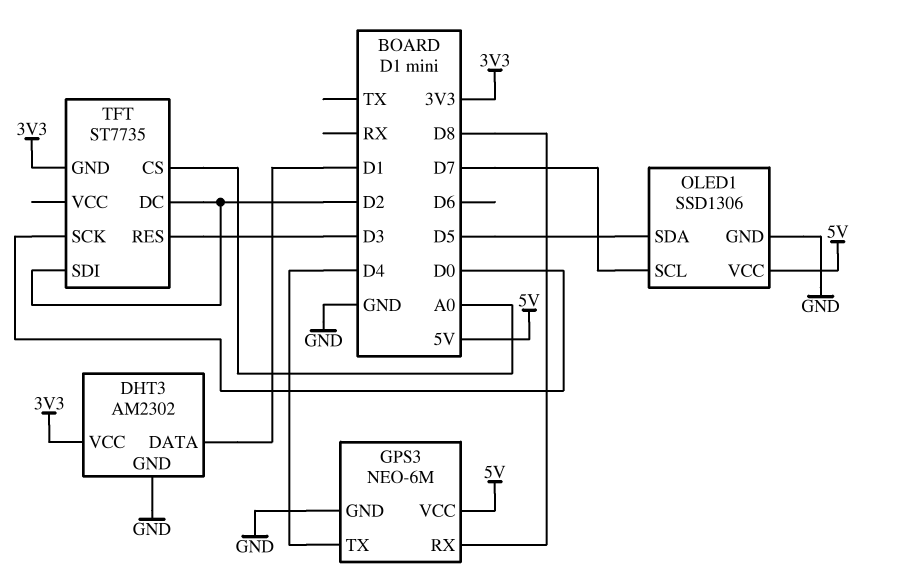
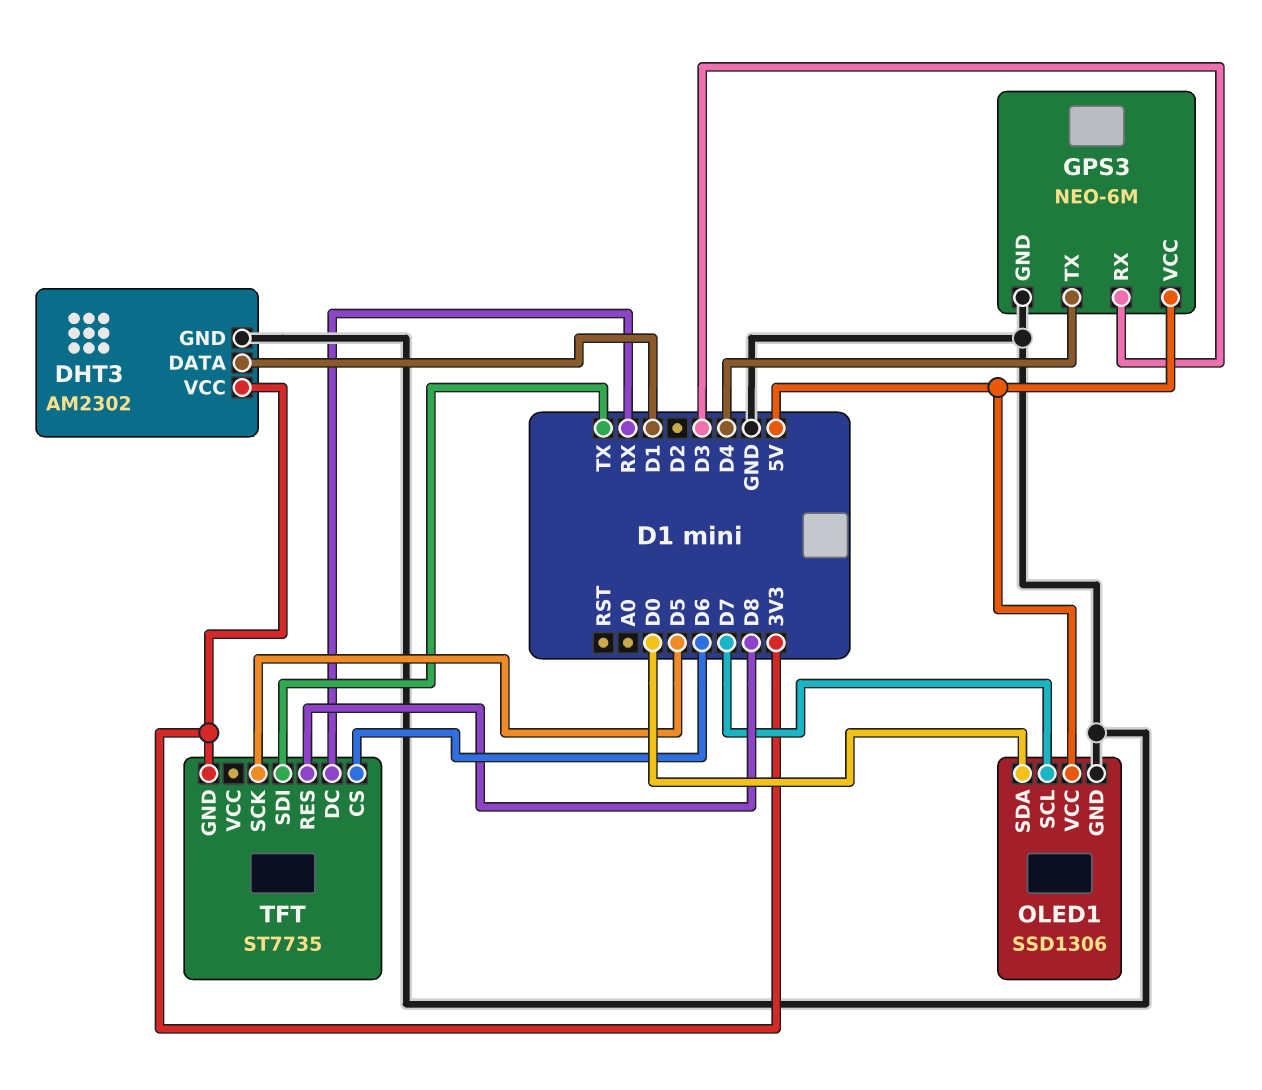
GPS3 pin RX: D8 -> D3
OLED1 pin SDA: D5 -> D0
TFT pin CS: A0 -> D6
TFT pin DC: D2 -> RX
TFT pin RES: D3 -> D8
TFT pin SCK: D0 -> D5
TFT pin SDI: D2 -> TX

